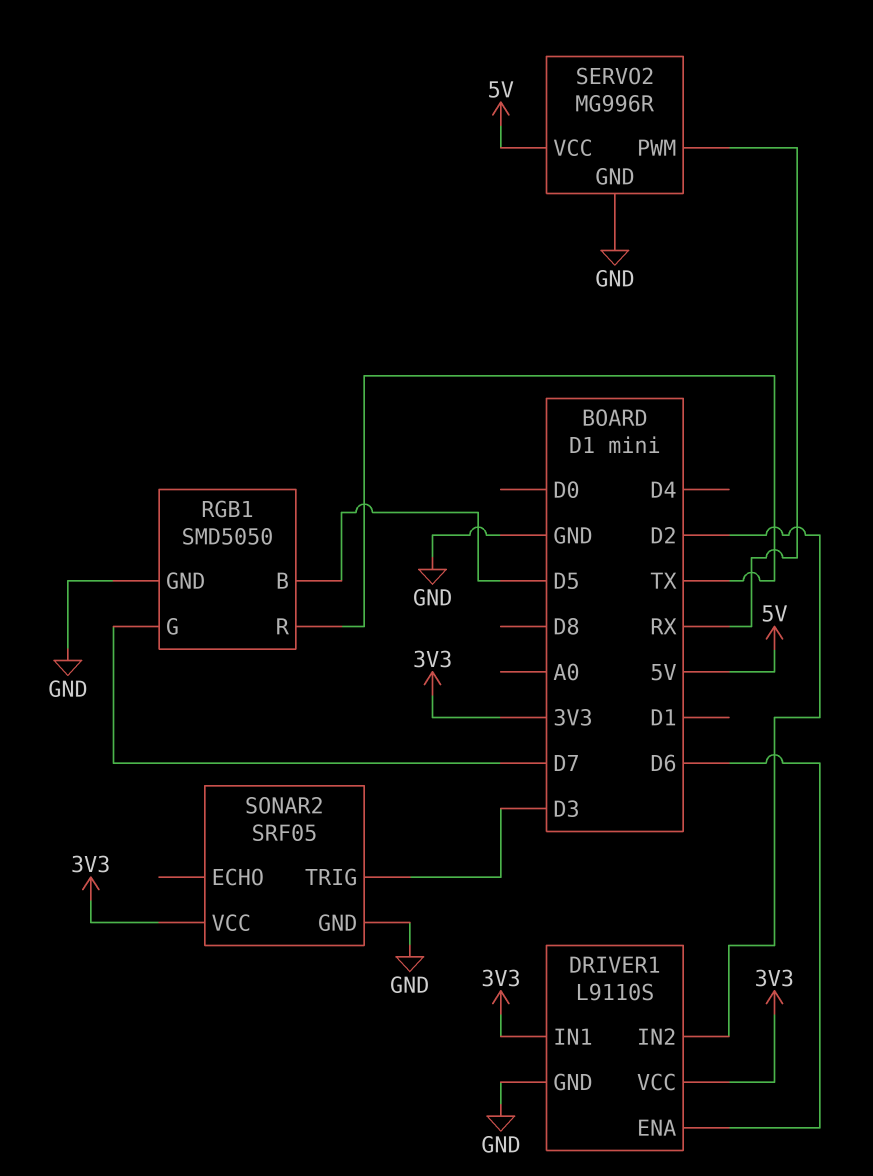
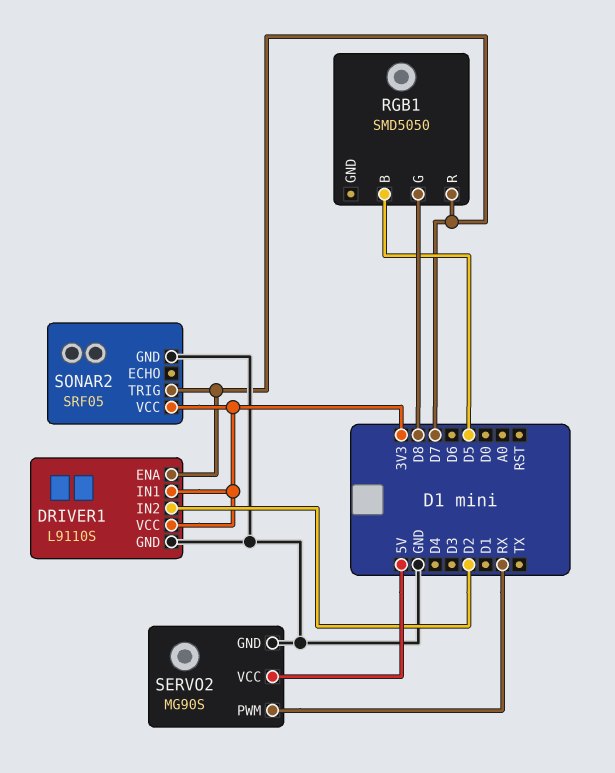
DRIVER1 pin ENA: D6 -> D7
RGB1 pin G: D7 -> D8
RGB1 pin GND: GND -> none
RGB1 pin R: TX -> D7
SERVO2: MG996R -> MG90S
SONAR2 pin TRIG: D3 -> D7

